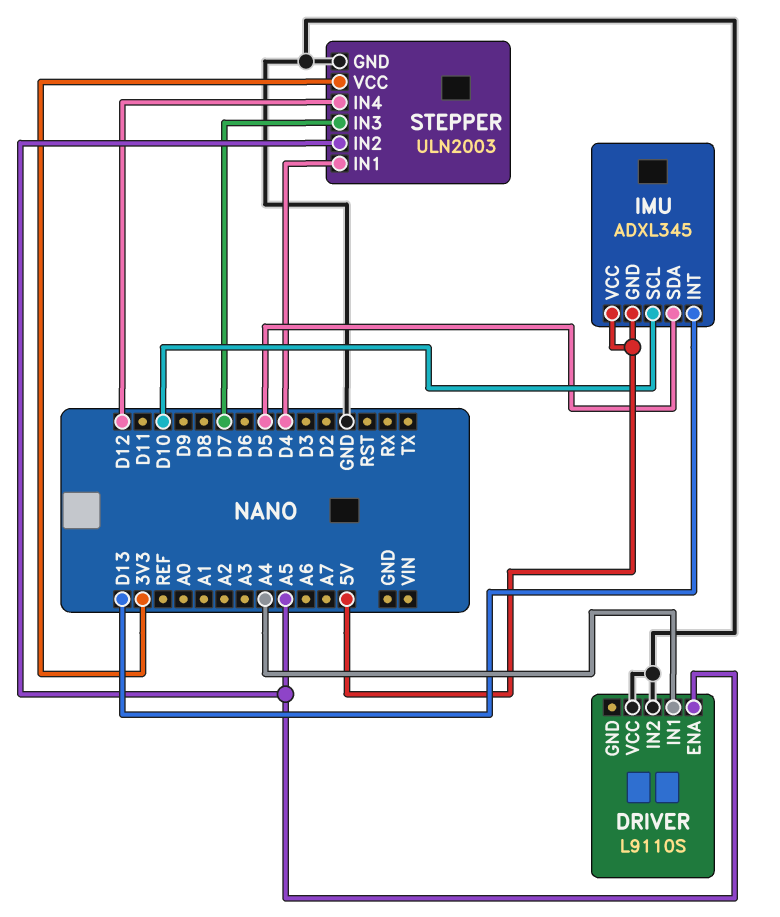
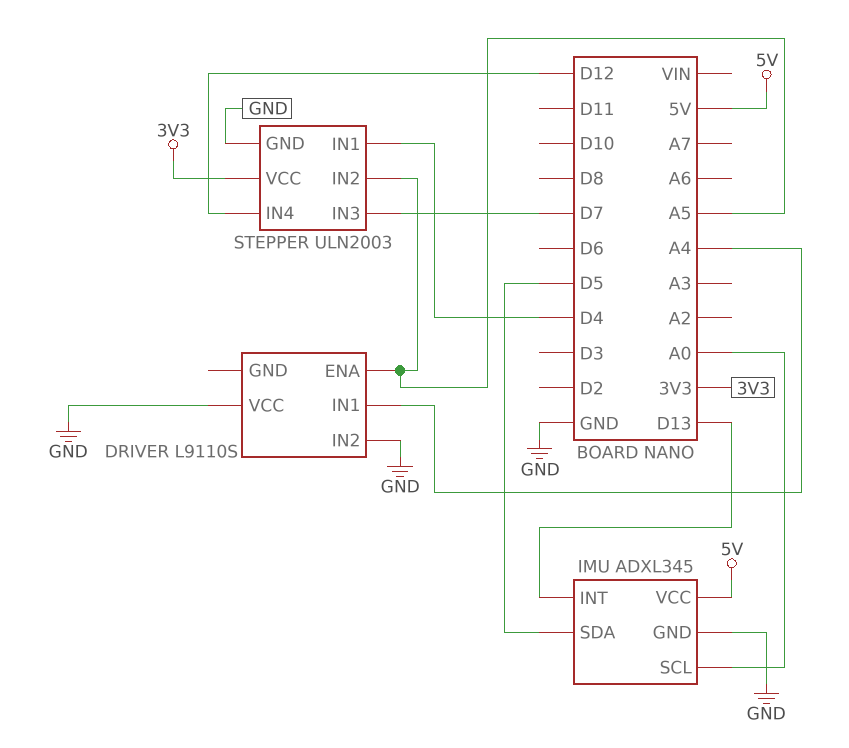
IMU pin GND: 5V -> GND
IMU pin SCL: D10 -> A0

